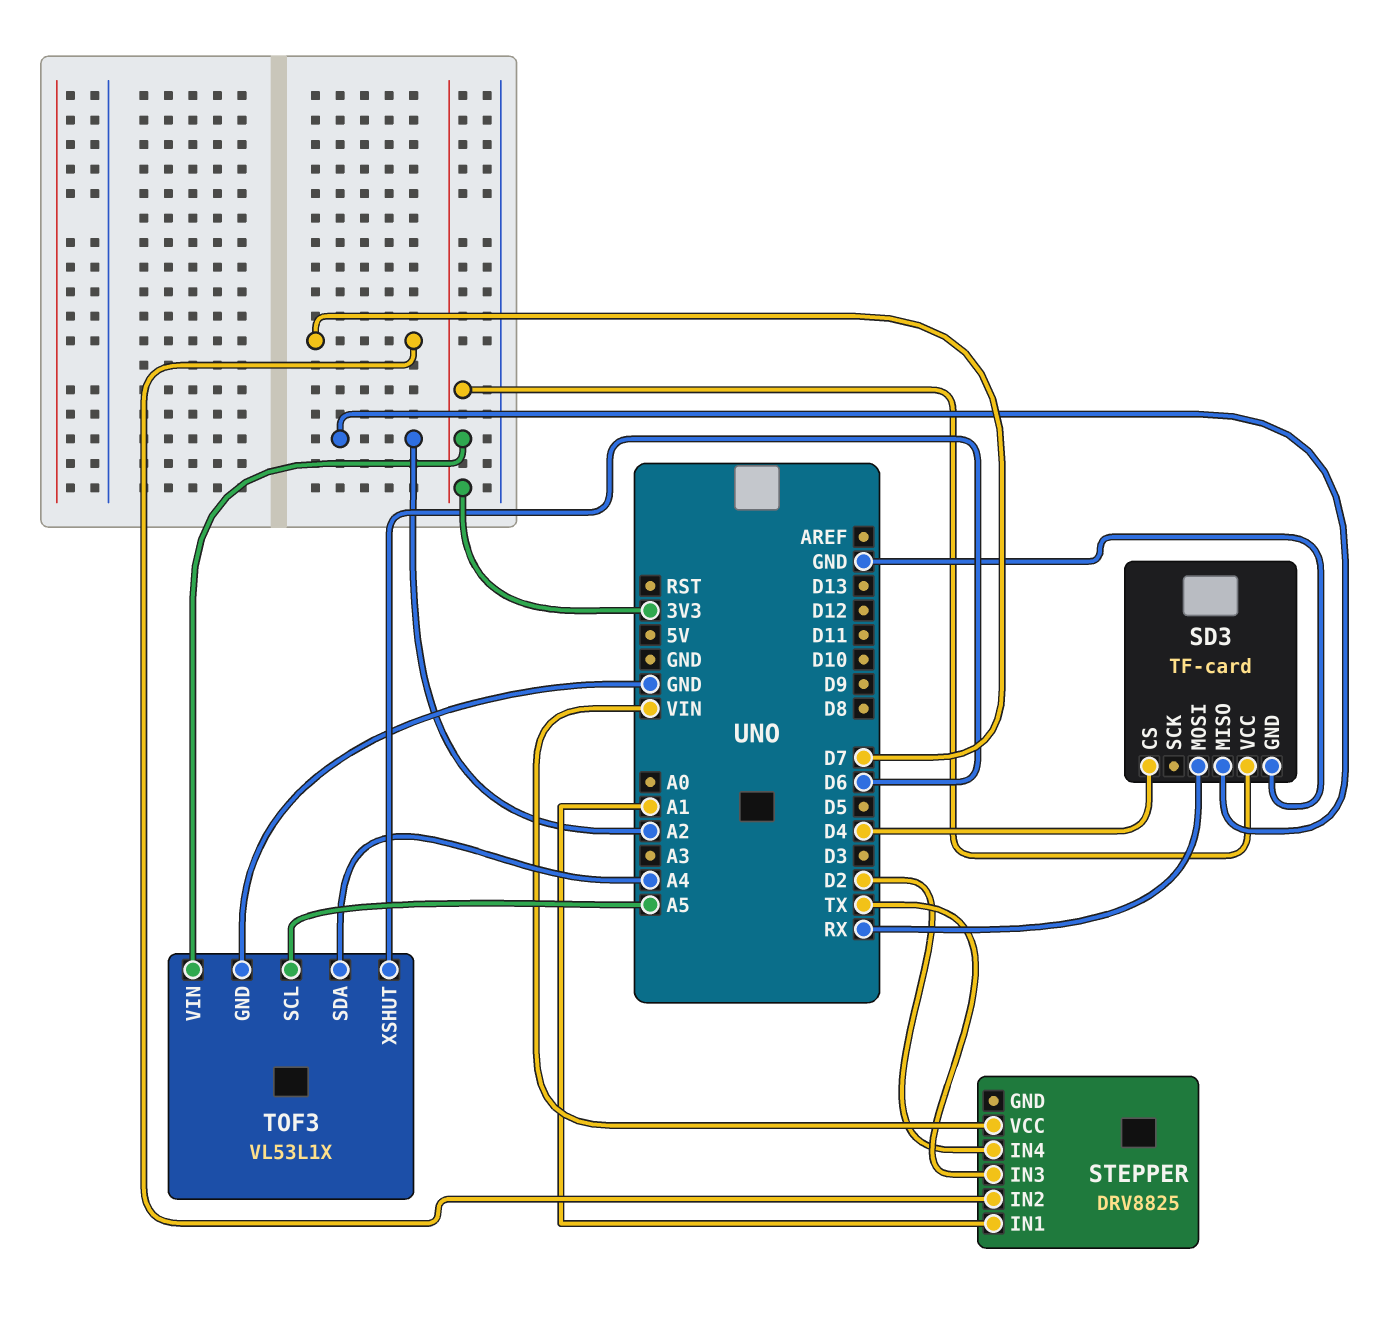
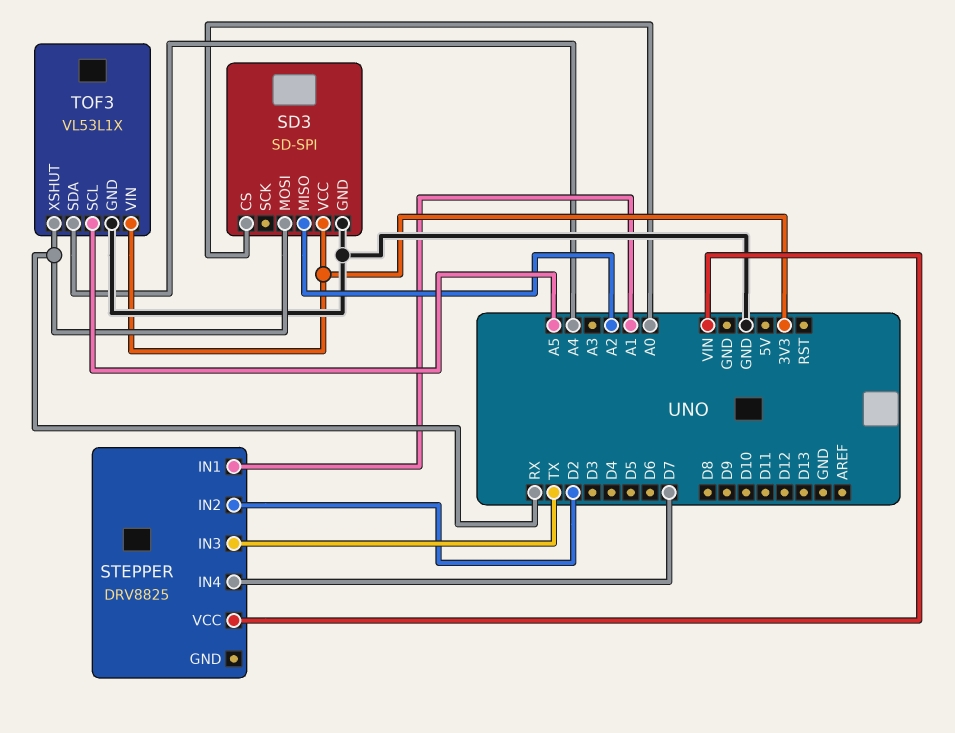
SD3: TF-card -> SD-SPI
SD3 pin CS: D4 -> A0
STEPPER pin IN2: D7 -> D2
STEPPER pin IN4: D2 -> D7
TOF3 pin XSHUT: D6 -> RX

